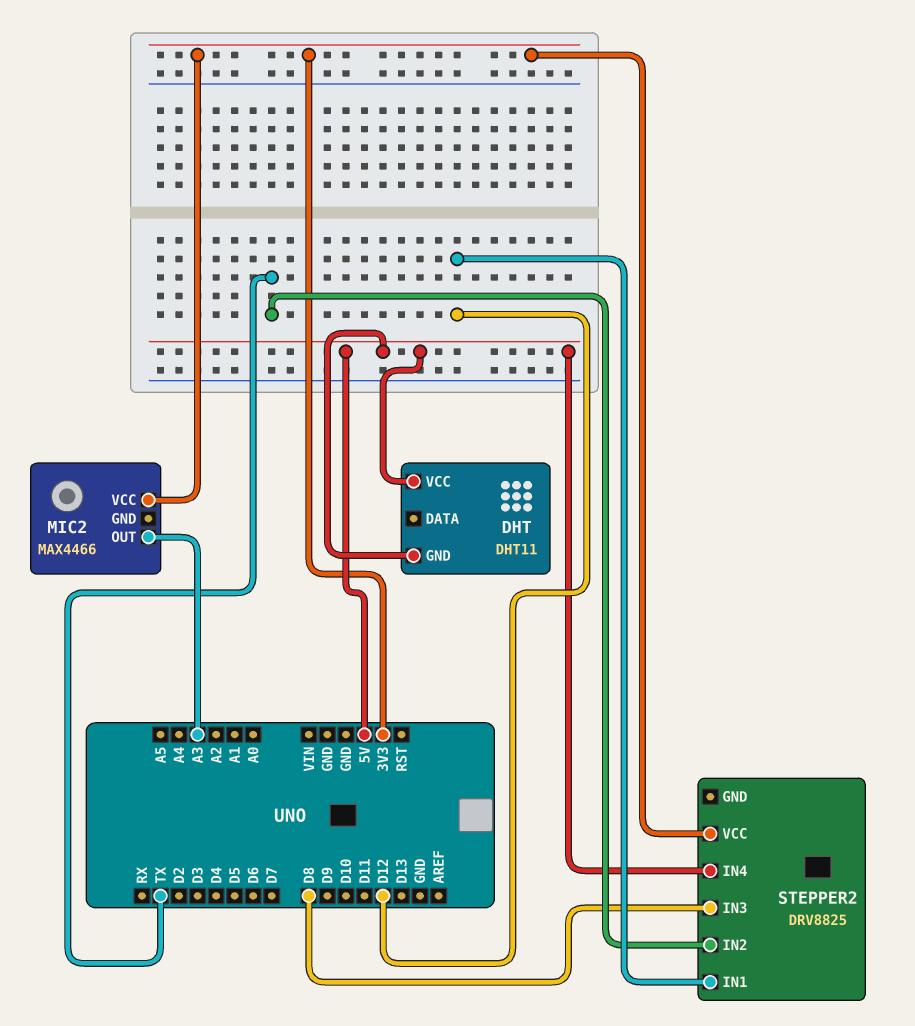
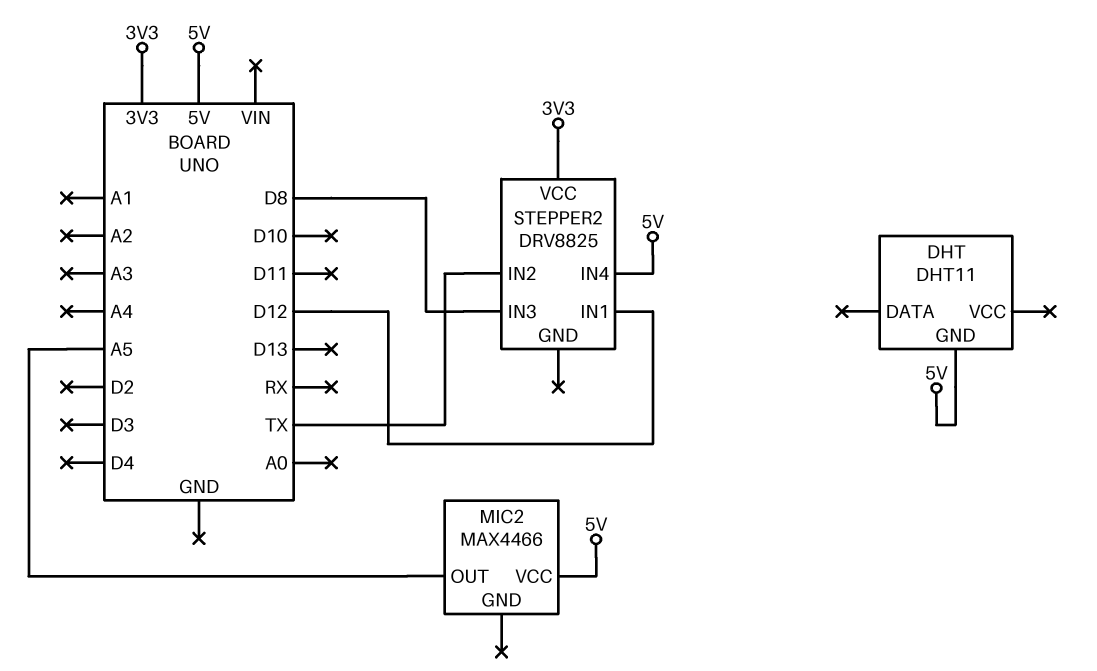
DHT pin VCC: 5V -> none
MIC2 pin OUT: A3 -> A5
MIC2 pin VCC: 3V3 -> 5V

